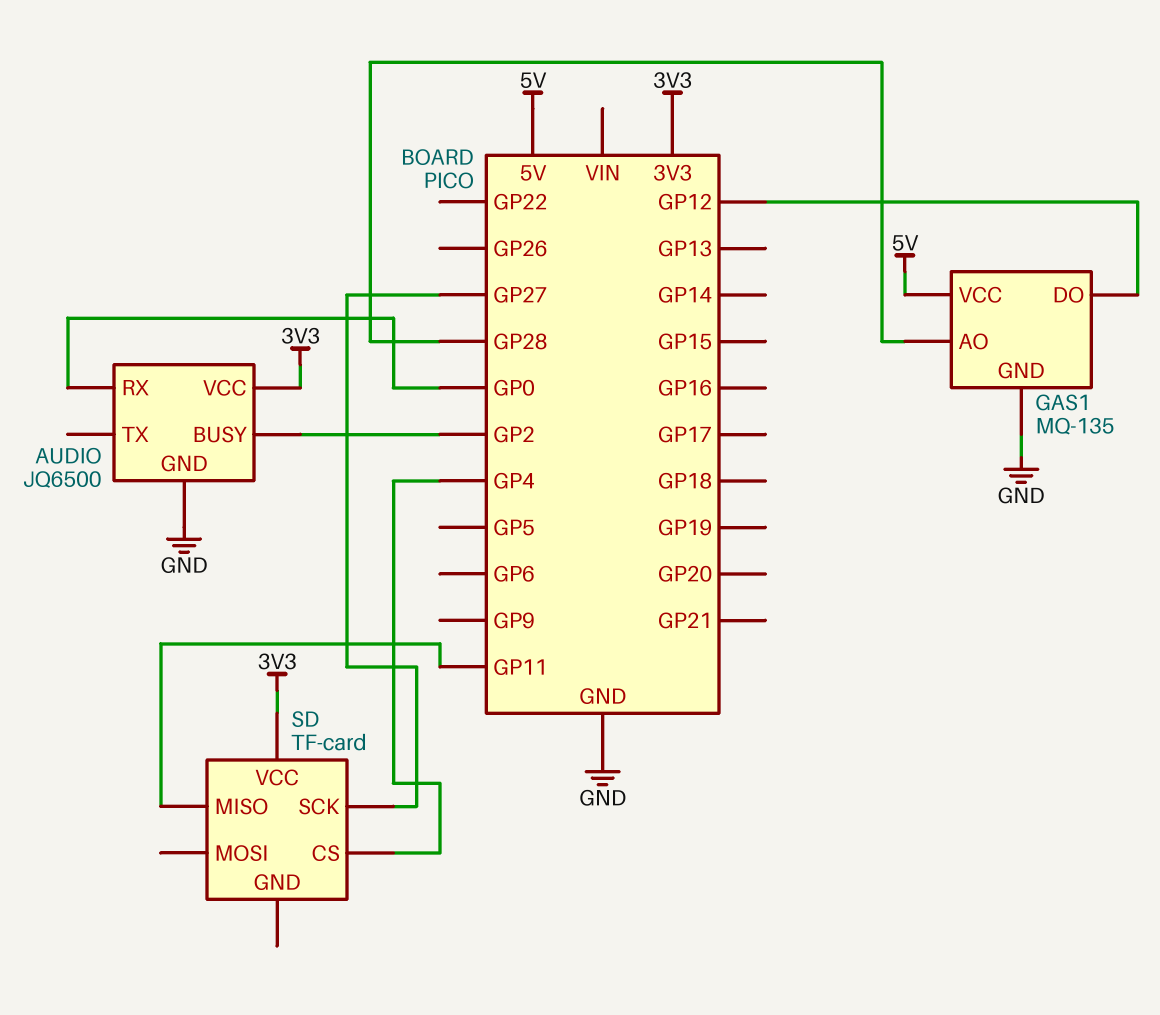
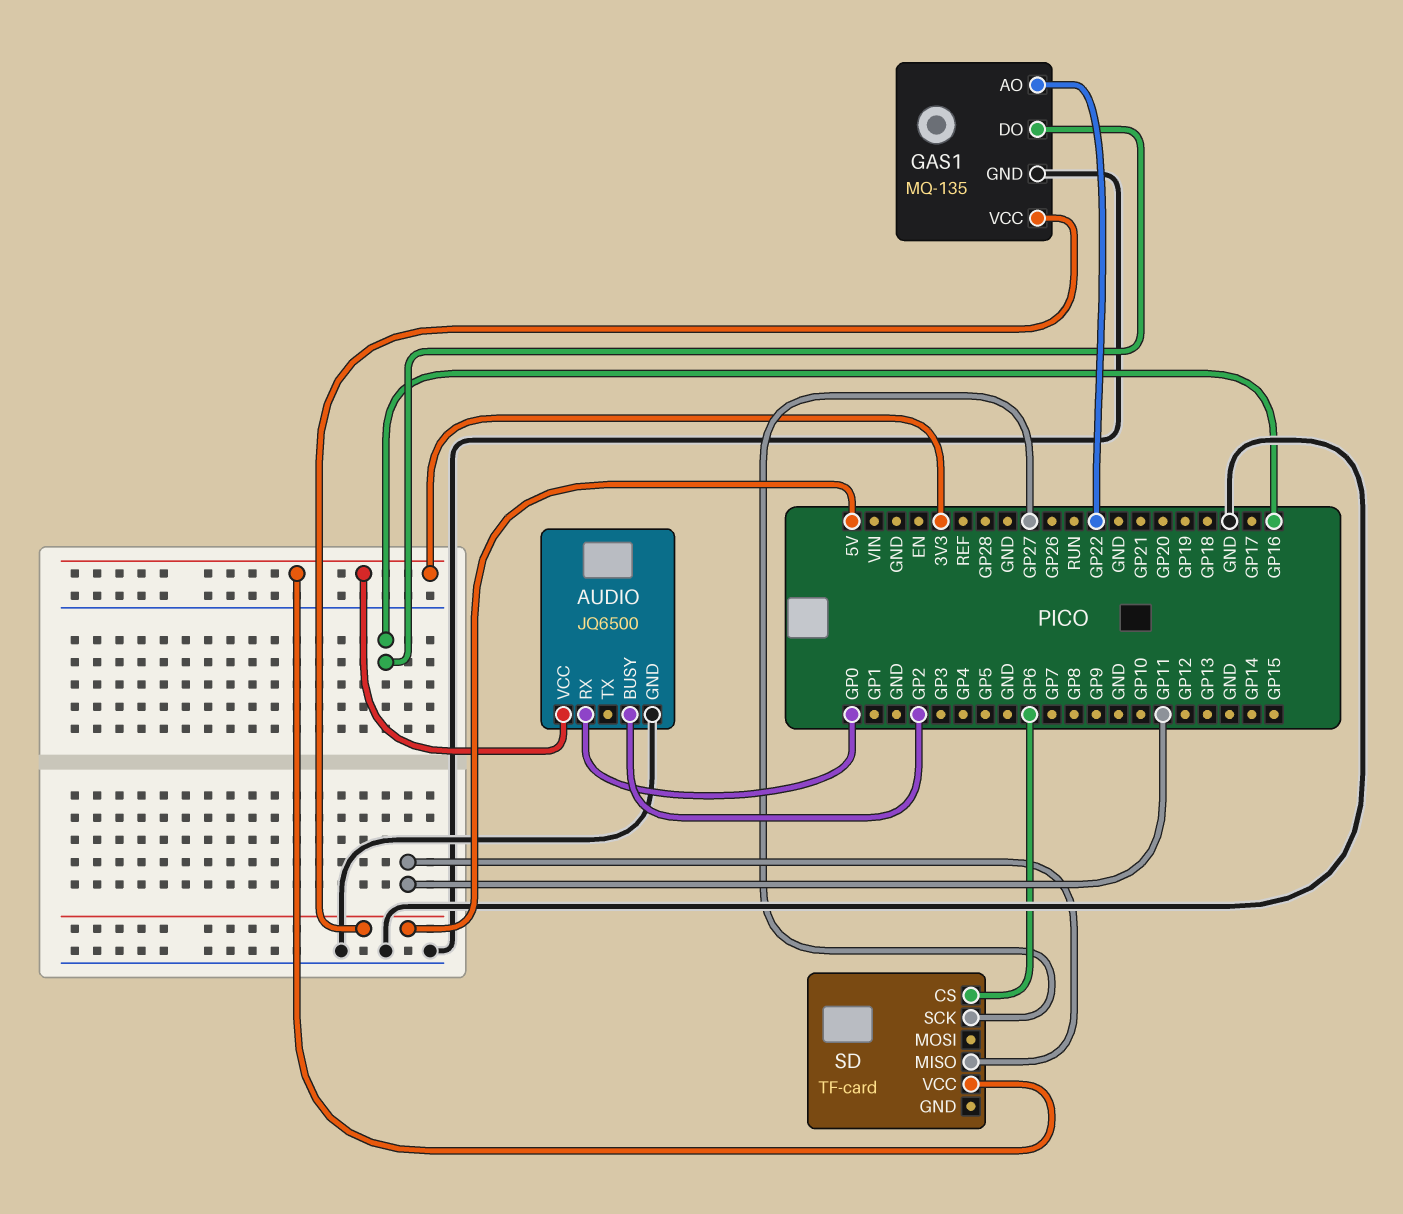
GAS1 pin AO: GP28 -> GP22
GAS1 pin DO: GP12 -> GP16
SD pin CS: GP4 -> GP6

